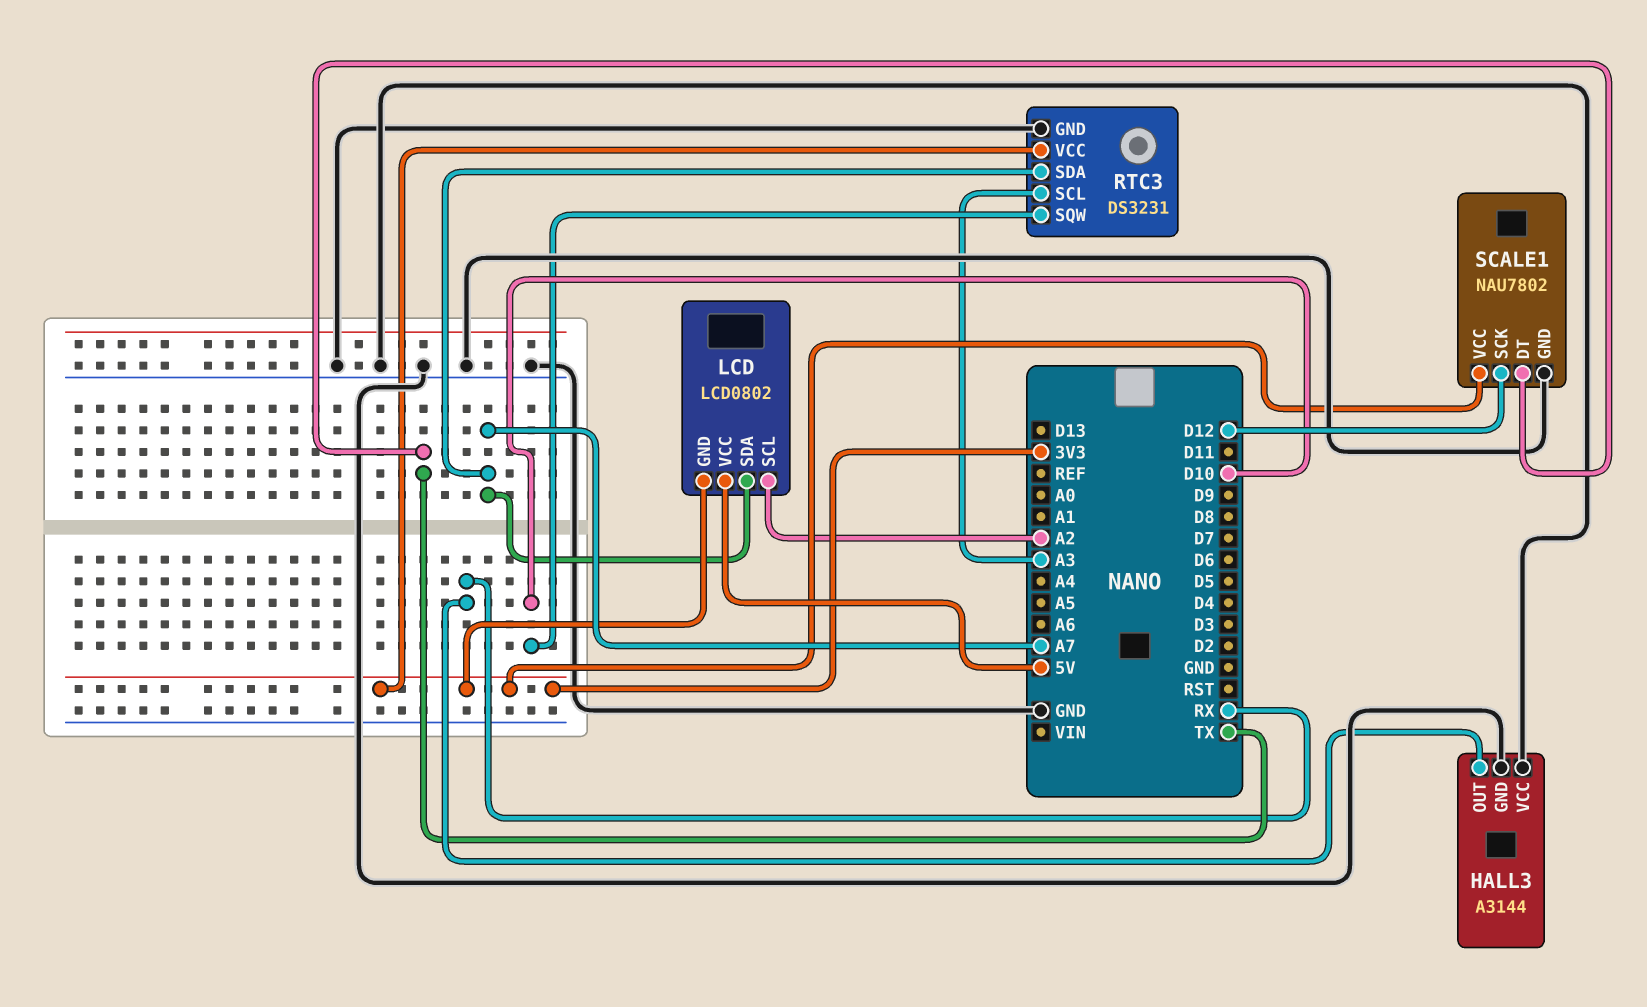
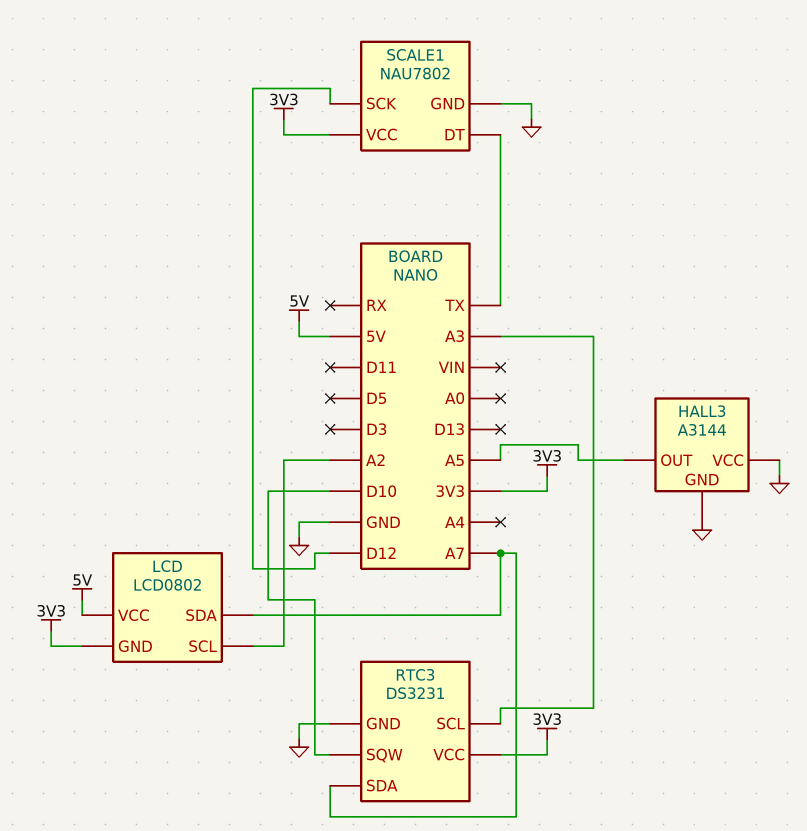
HALL3 pin OUT: RX -> A5

